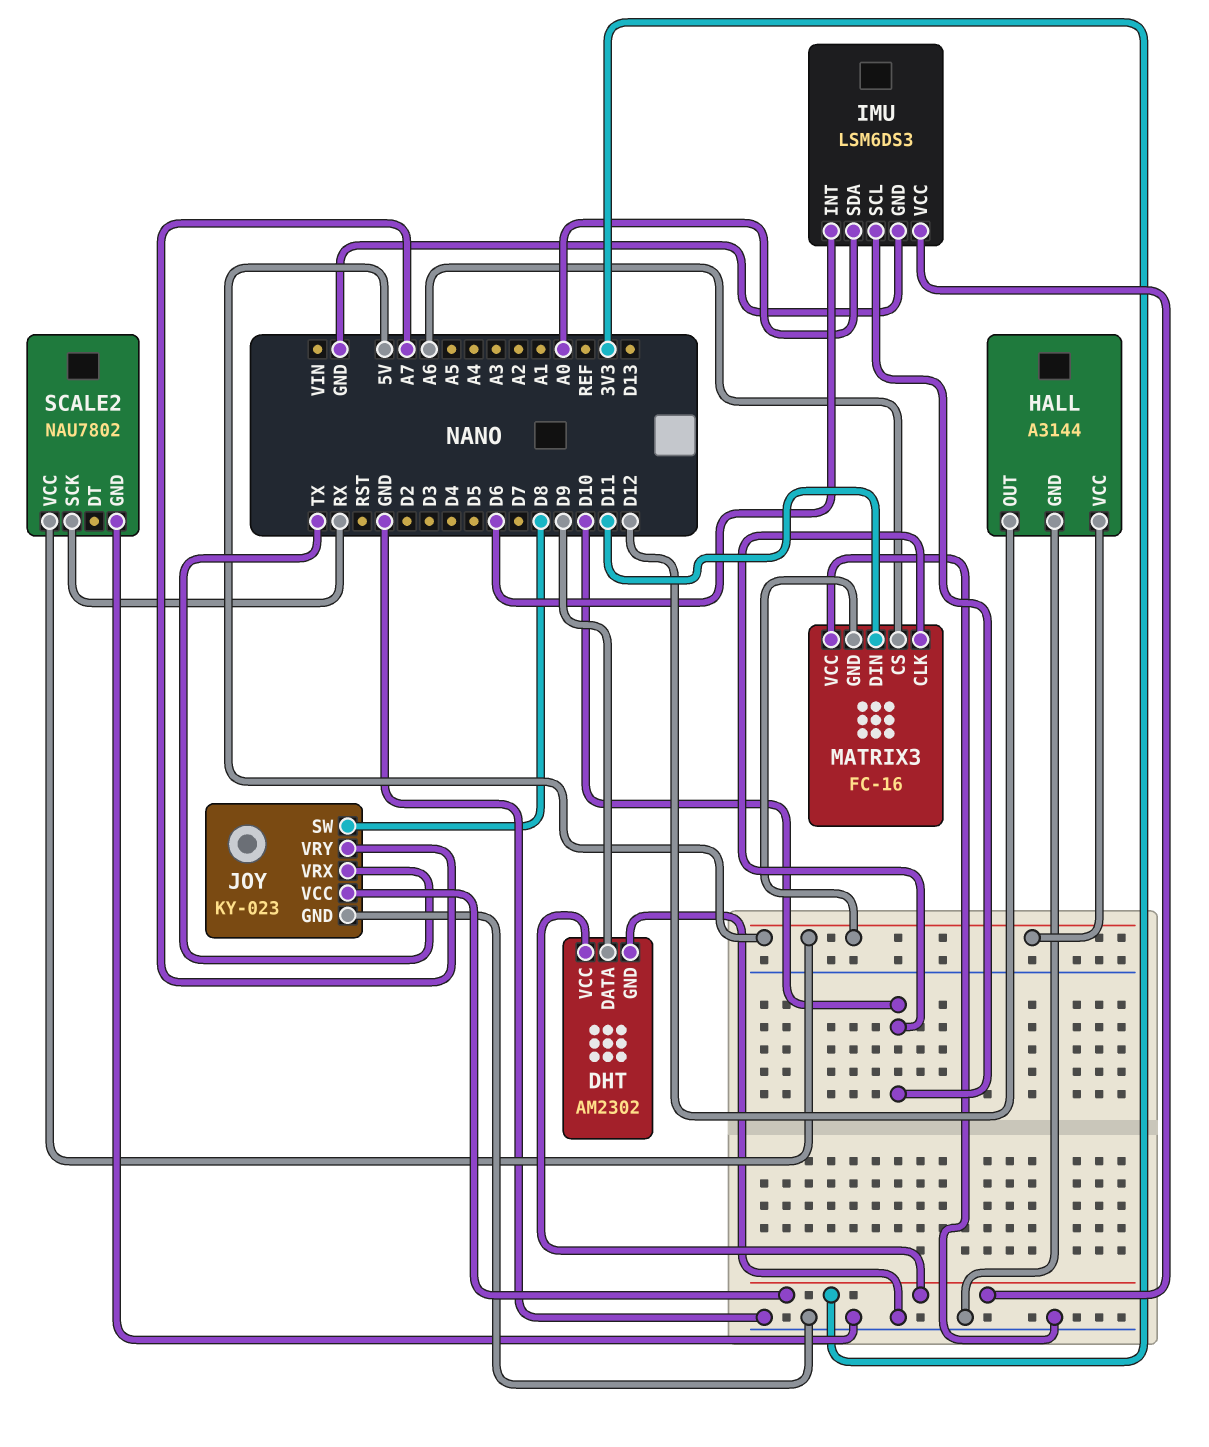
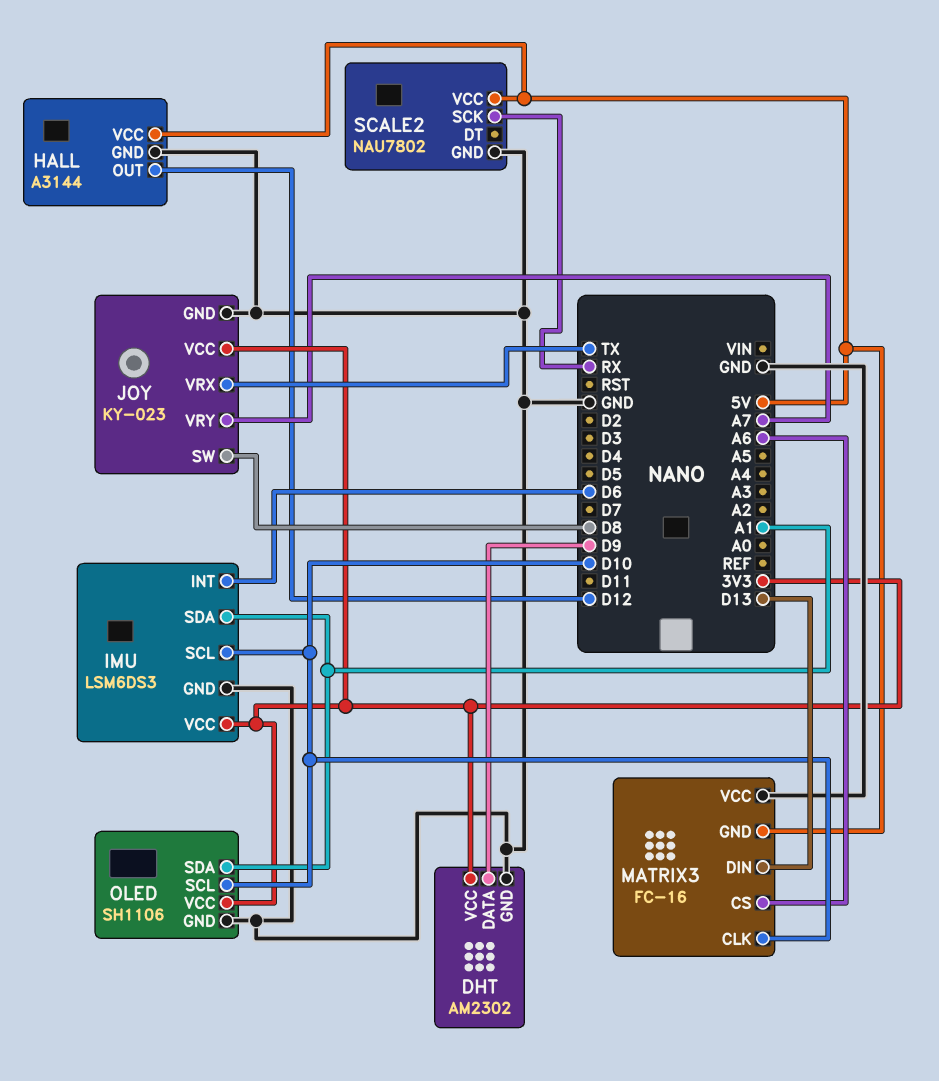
IMU pin SDA: A0 -> A1
MATRIX3 pin DIN: D11 -> D13
OLED: none -> SH1106
OLED pin GND: none -> GND
OLED pin SCL: none -> D10
OLED pin SDA: none -> A1
OLED pin VCC: none -> 3V3

